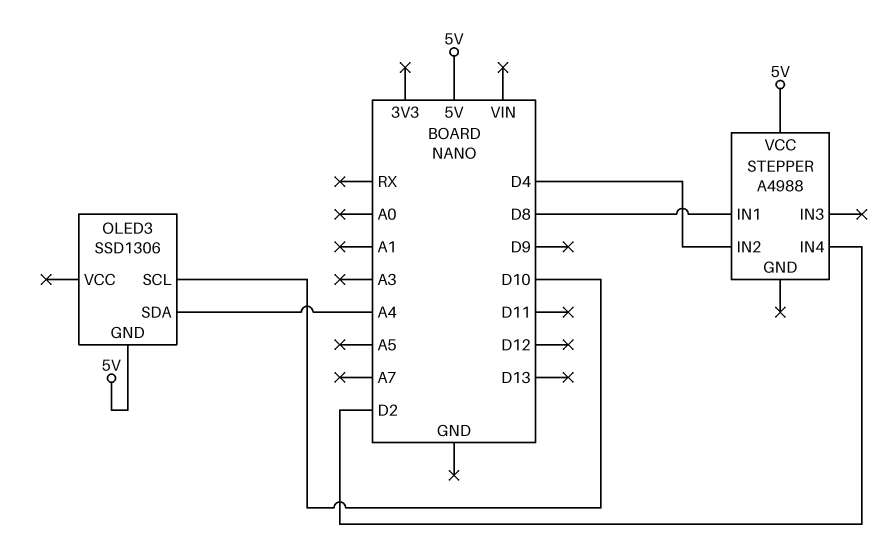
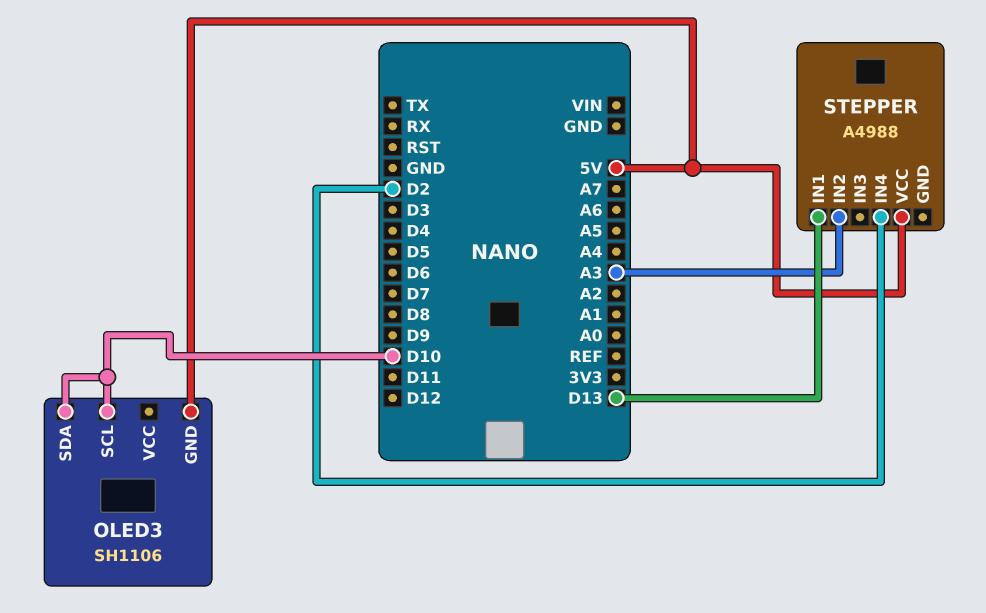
OLED3: SSD1306 -> SH1106
OLED3 pin SDA: A4 -> D10
STEPPER pin IN1: D8 -> D13
STEPPER pin IN2: D4 -> A3

